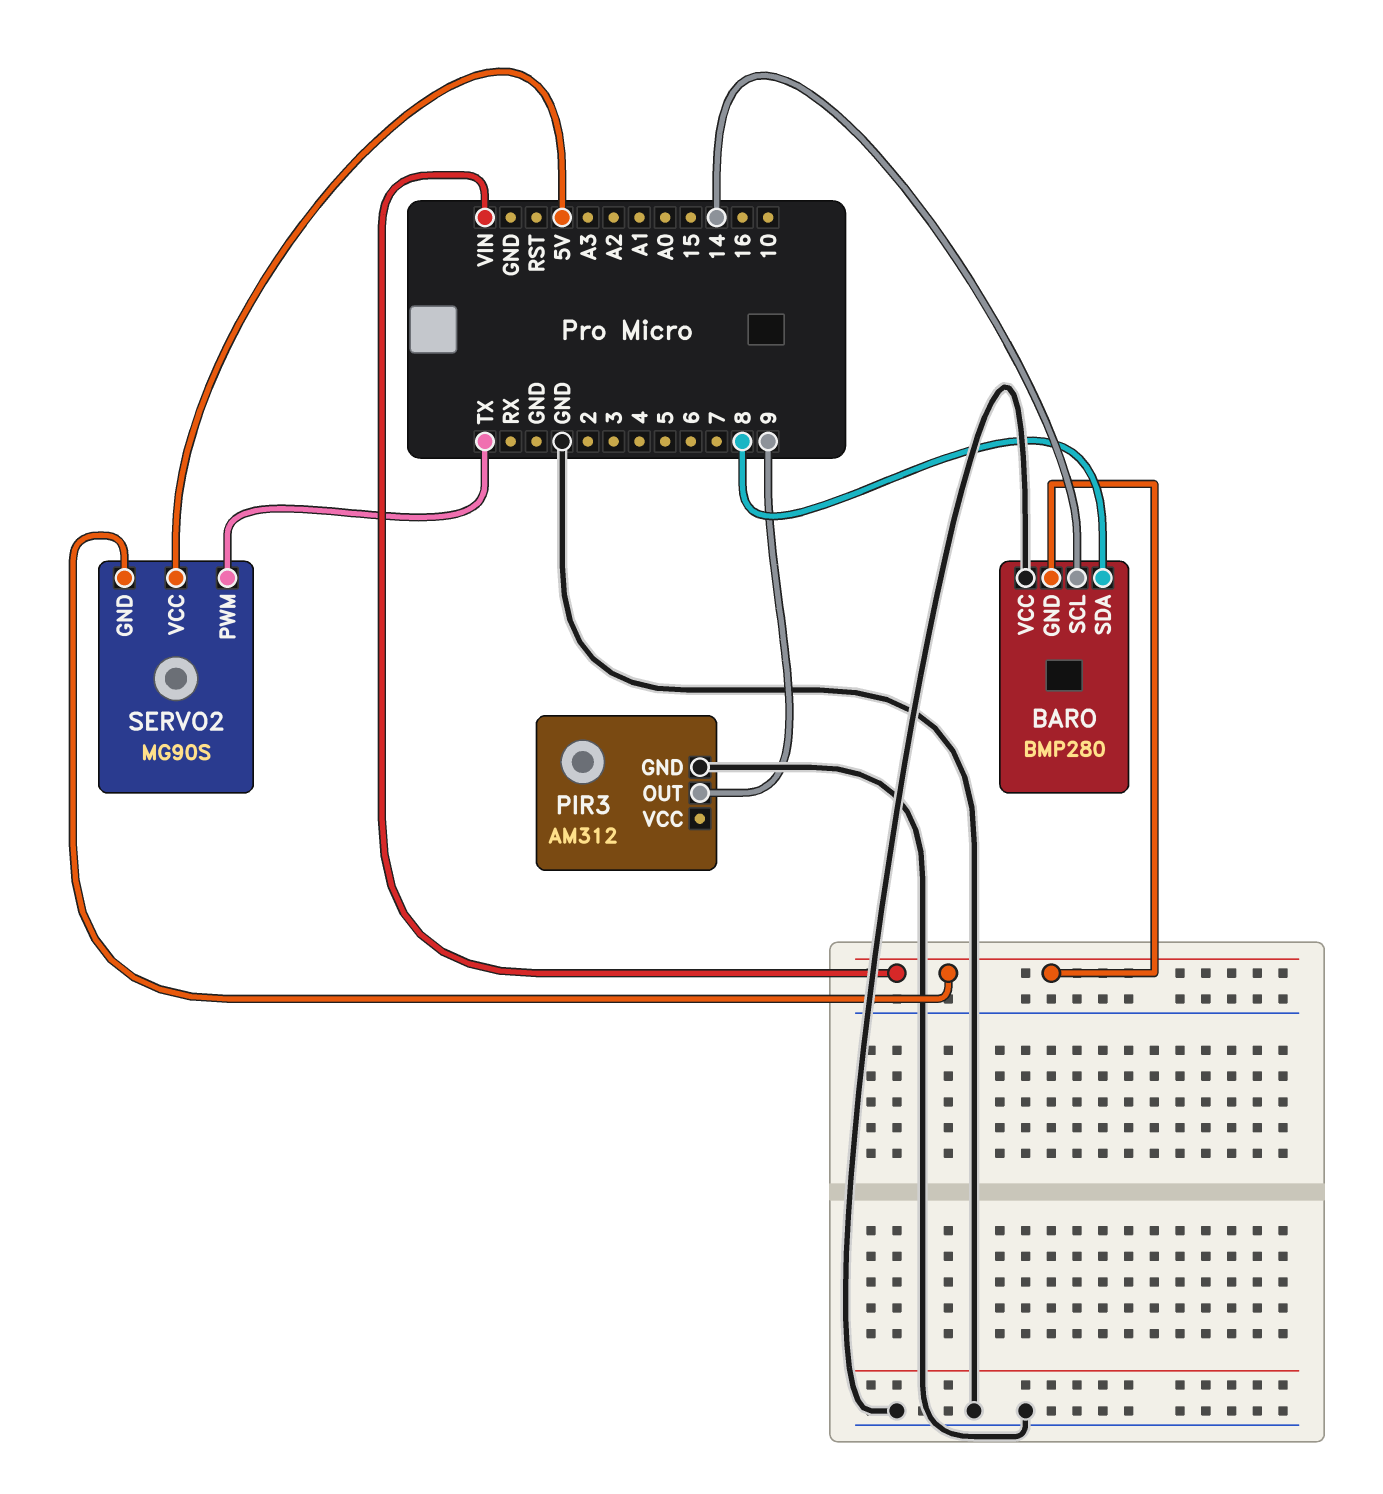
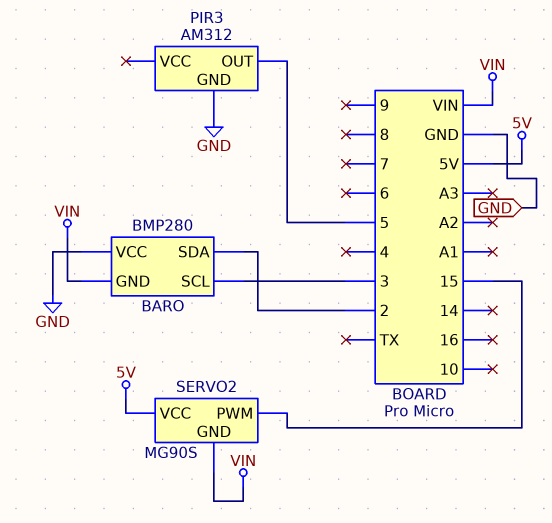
BARO pin SCL: 14 -> 3
BARO pin SDA: 8 -> 2
PIR3 pin OUT: 9 -> 5
SERVO2 pin PWM: TX -> 15

